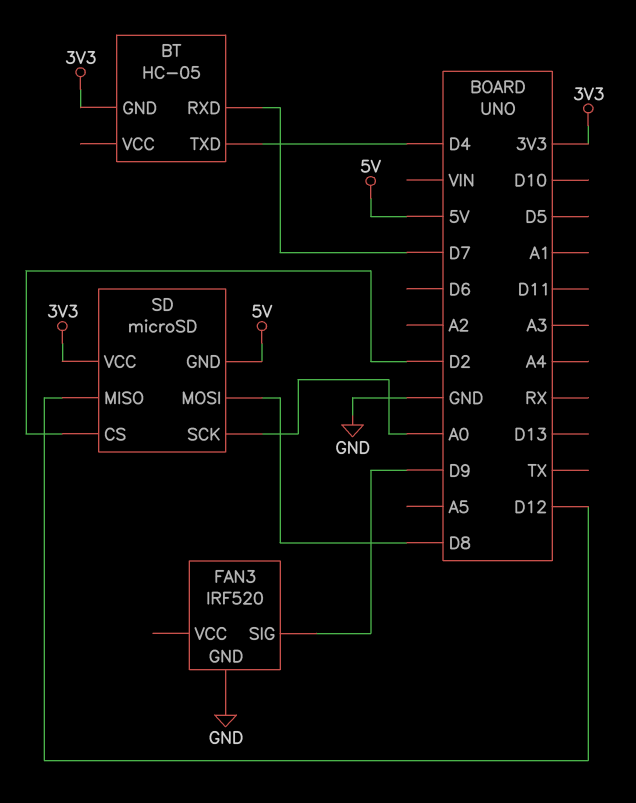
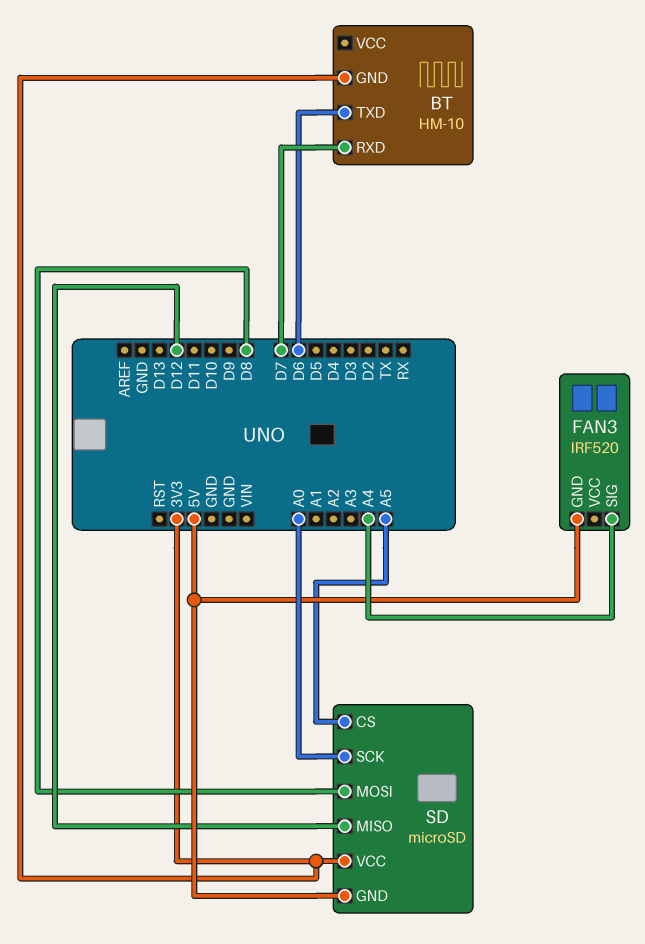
BT: HC-05 -> HM-10
BT pin TXD: D4 -> D6
FAN3 pin GND: GND -> 5V
FAN3 pin SIG: D9 -> A4
SD pin CS: D2 -> A5

